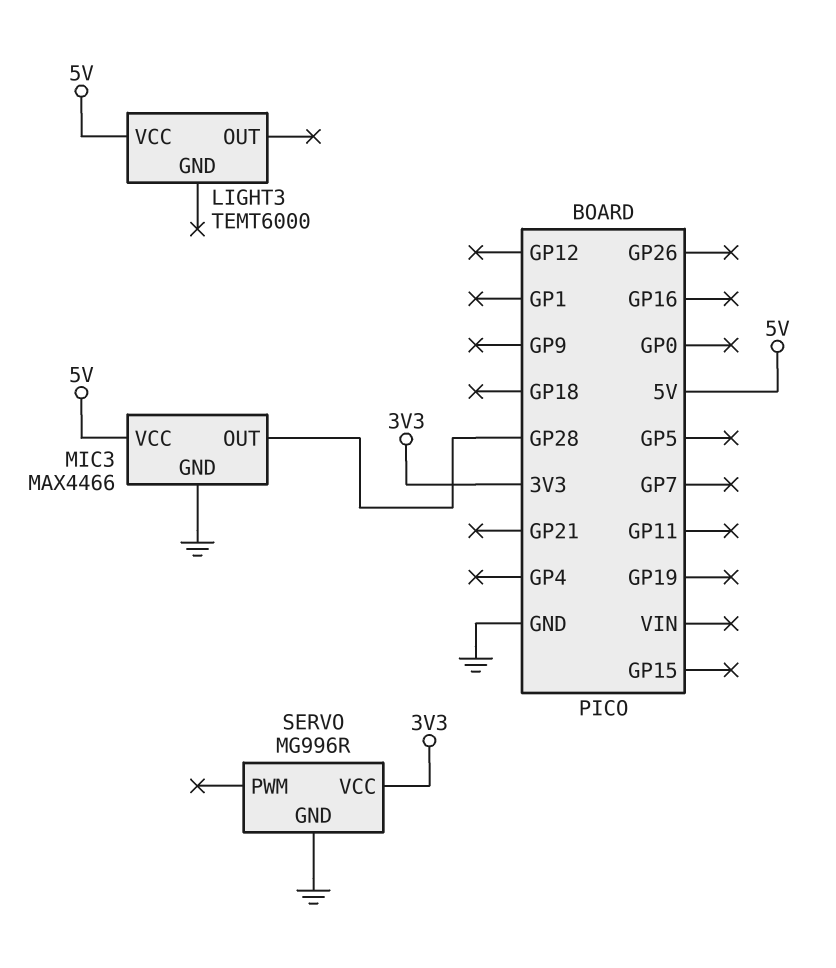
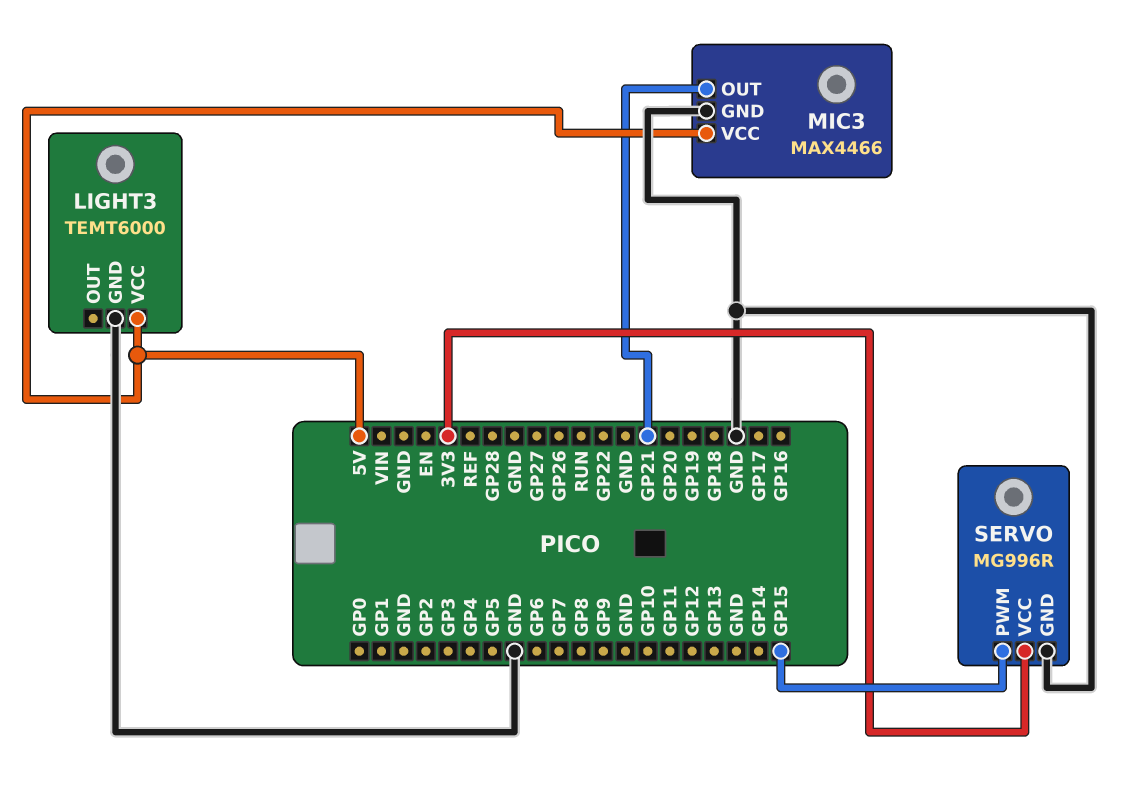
LIGHT3 pin GND: none -> GND
MIC3 pin OUT: GP28 -> GP21
SERVO pin PWM: none -> GP15

